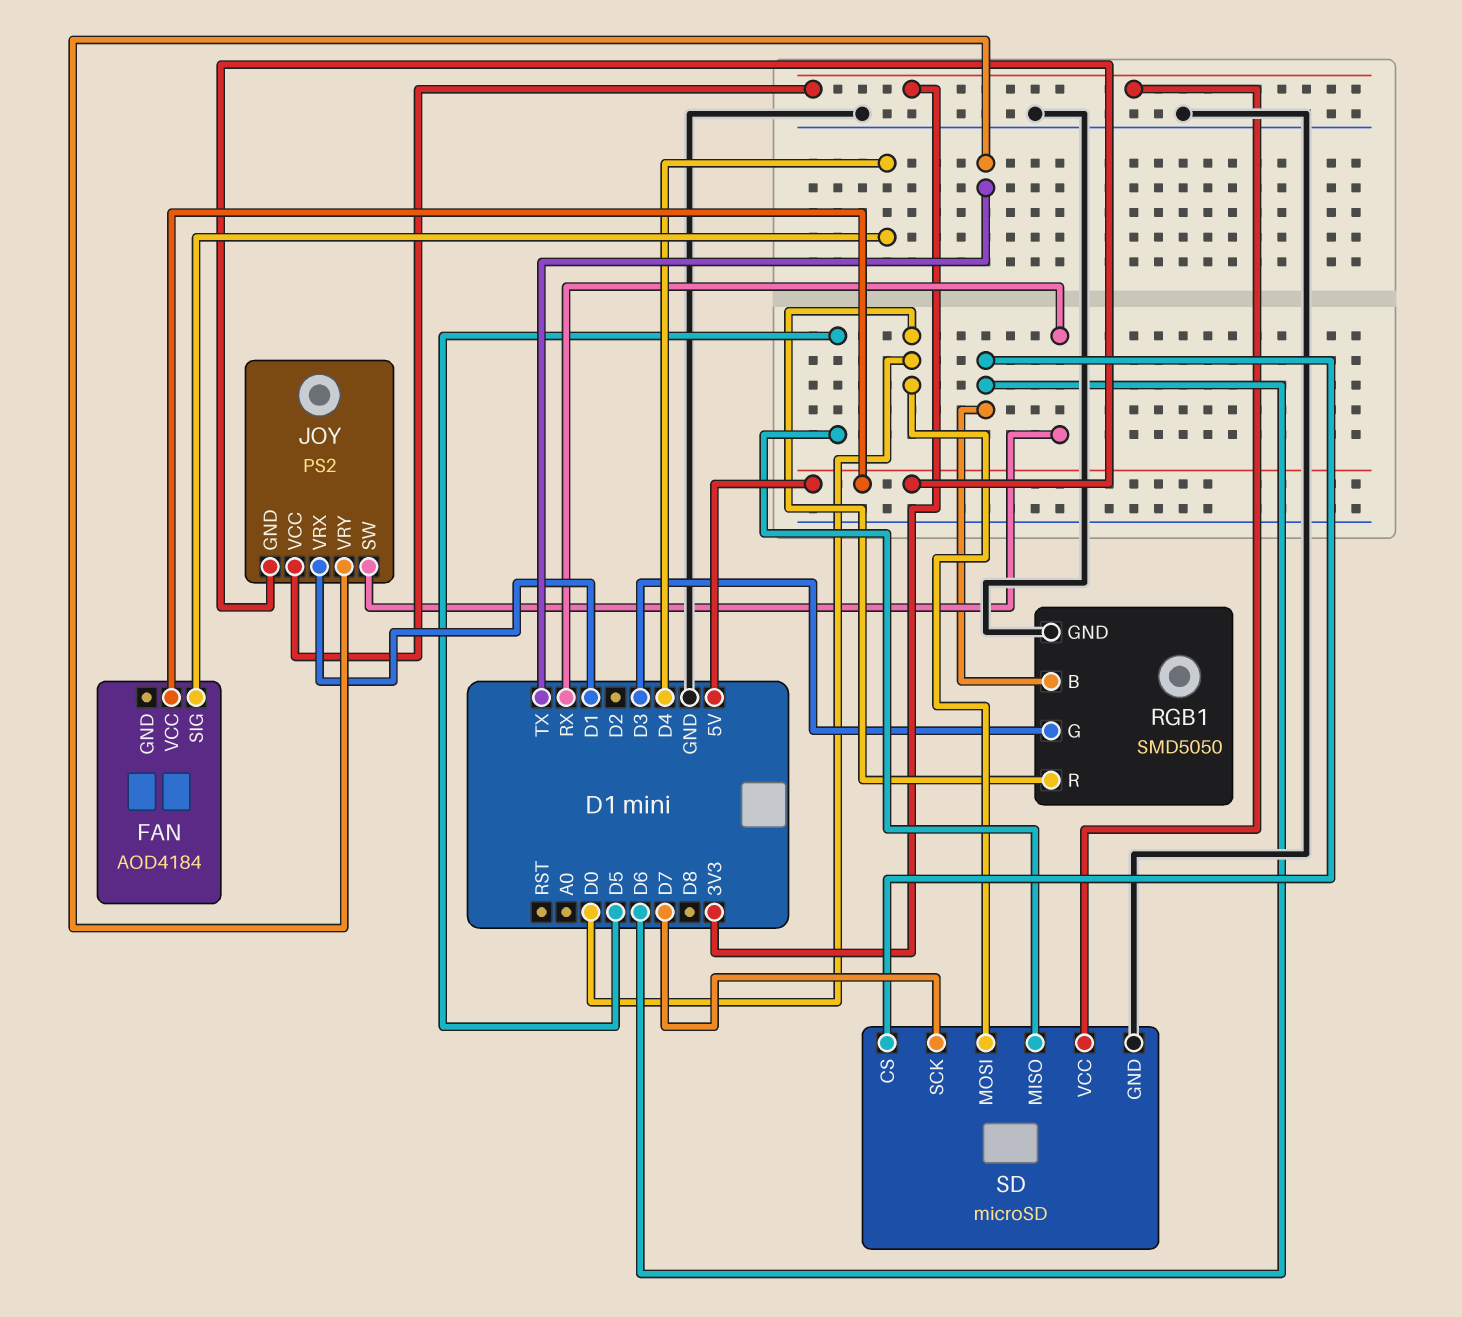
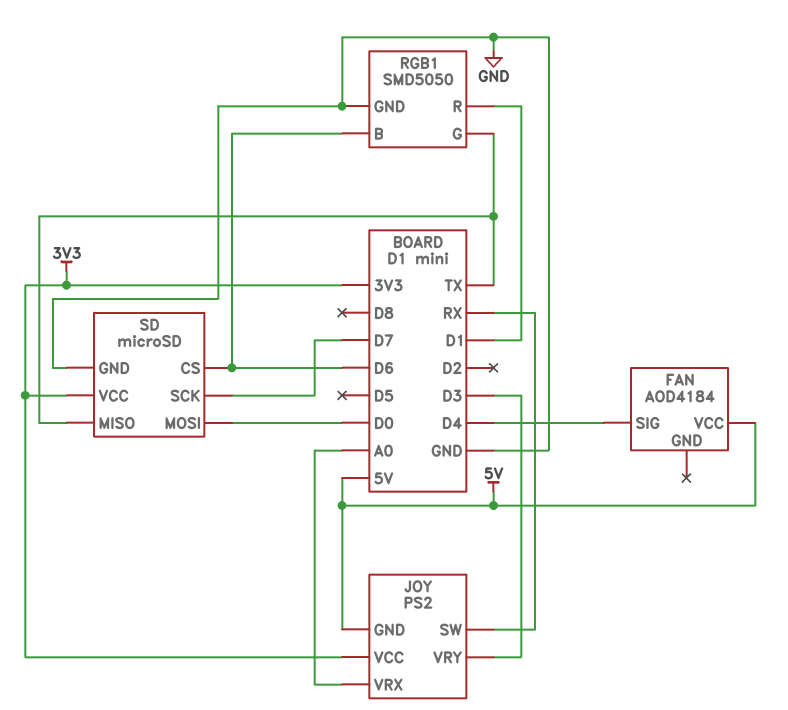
JOY pin VRX: D1 -> A0
JOY pin VRY: TX -> D3
RGB1 pin G: D3 -> TX
RGB1 pin R: D0 -> D1
SD pin MISO: D5 -> TX

